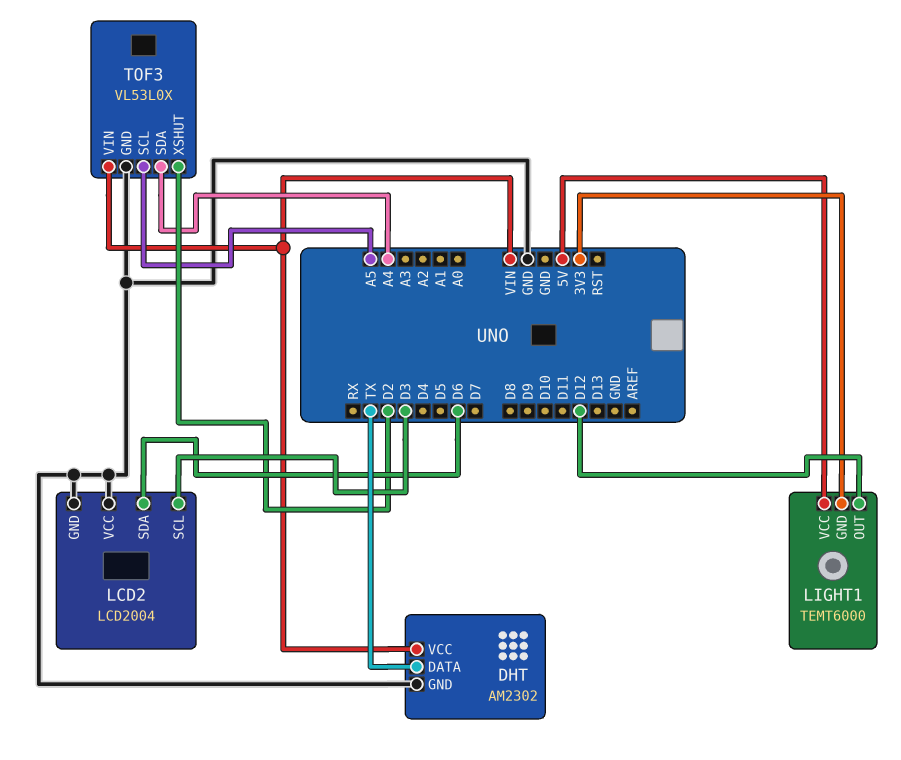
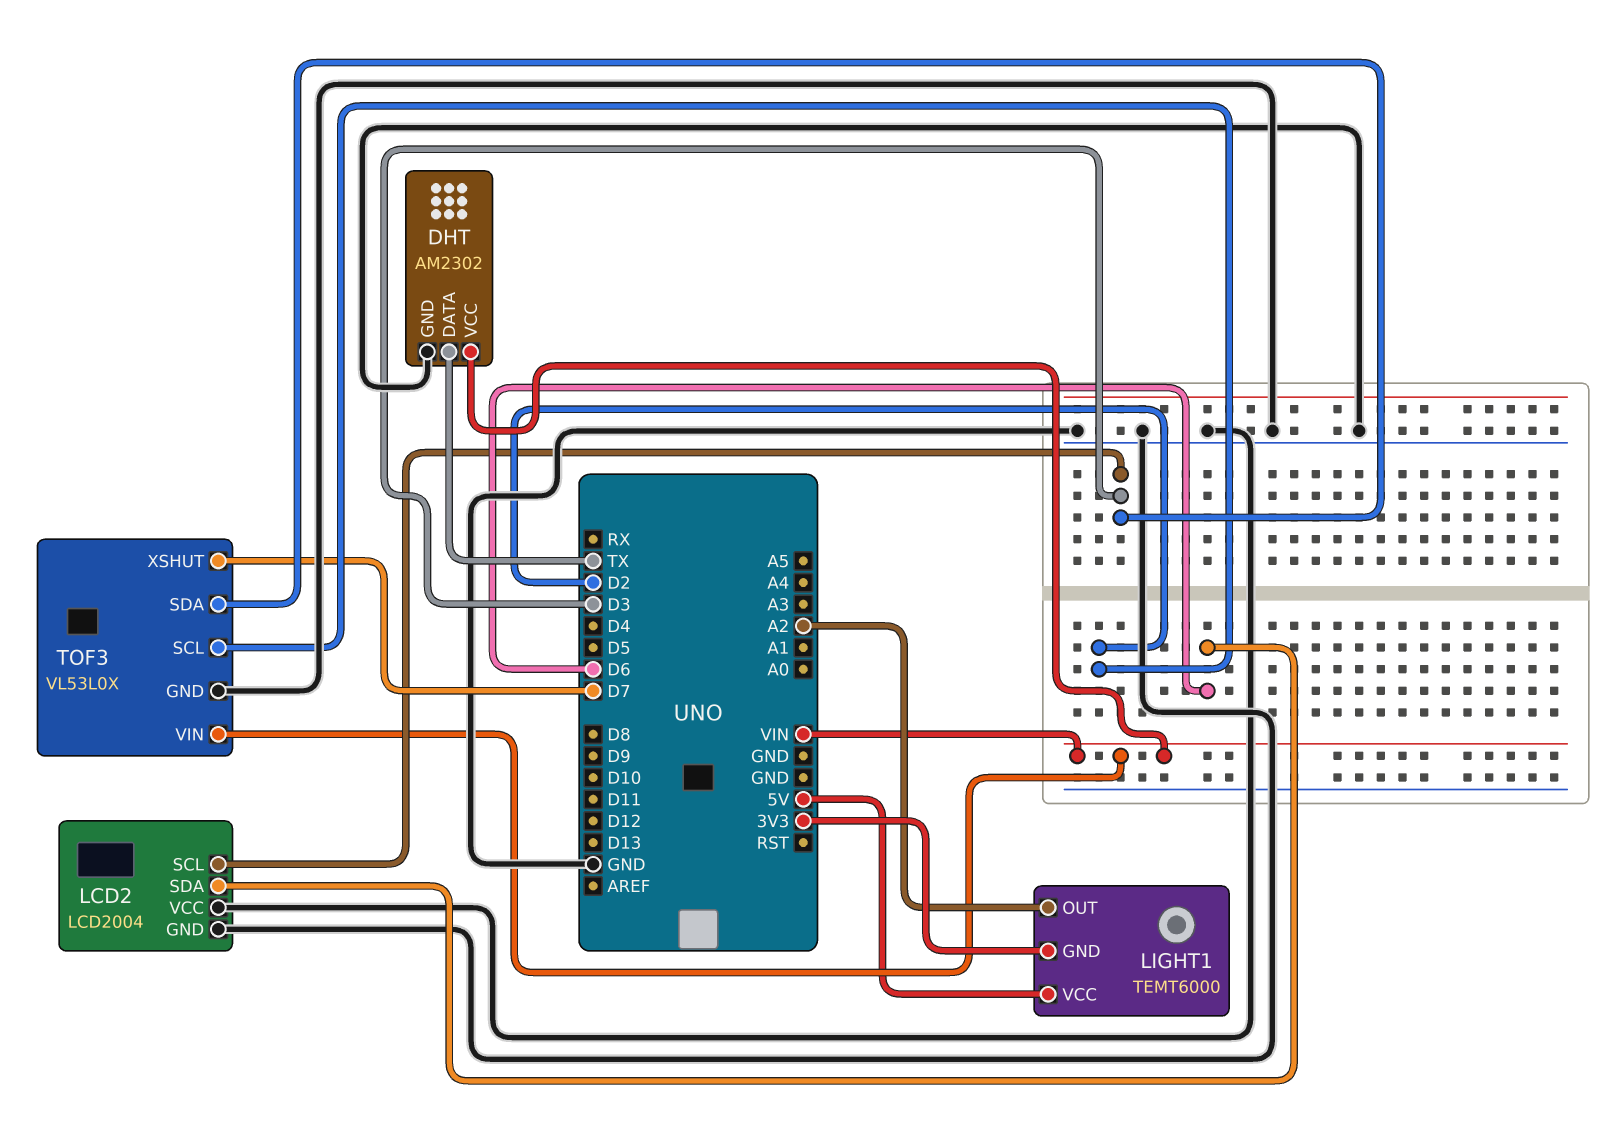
LIGHT1 pin OUT: D12 -> A2
TOF3 pin SCL: A5 -> D2
TOF3 pin SDA: A4 -> D3
TOF3 pin XSHUT: D2 -> D7

